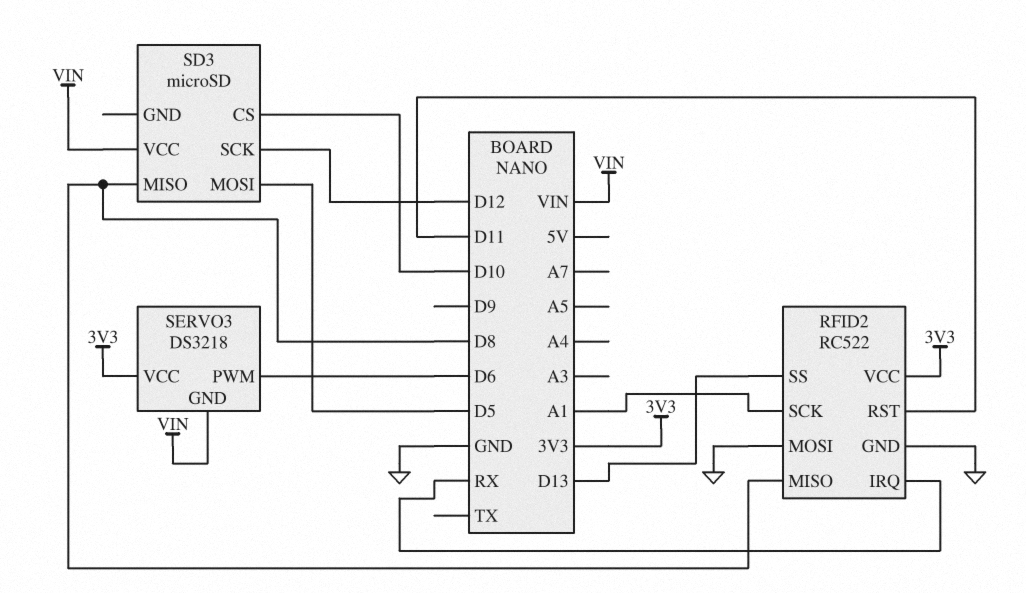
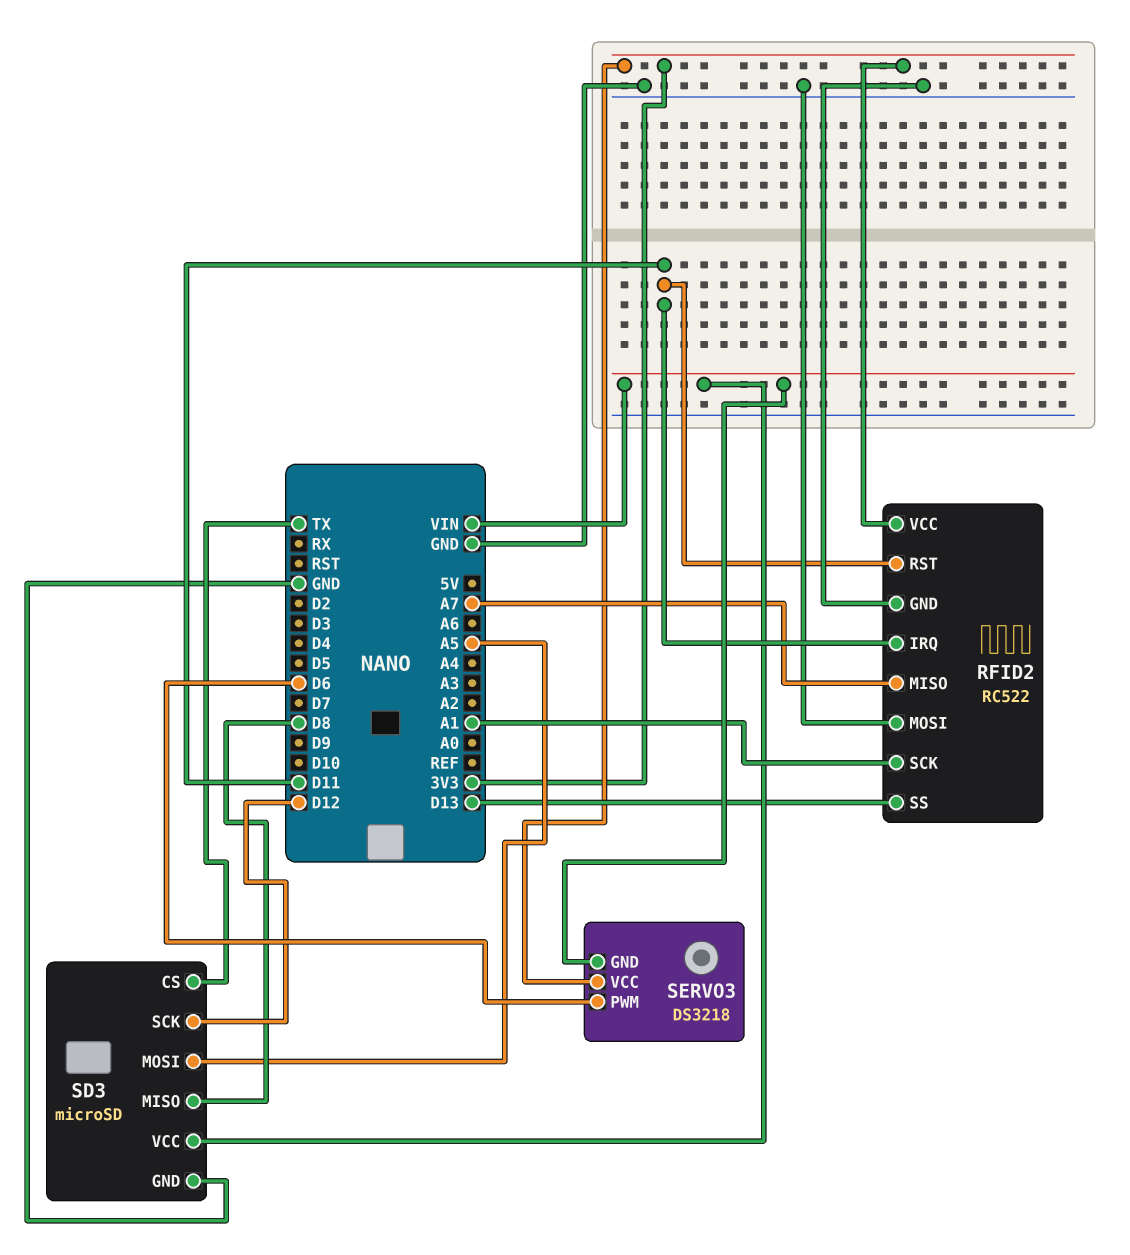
RFID2 pin IRQ: RX -> D11
RFID2 pin MISO: D8 -> A7
SD3 pin CS: D10 -> TX
SD3 pin GND: none -> GND
SD3 pin MOSI: D5 -> A5

